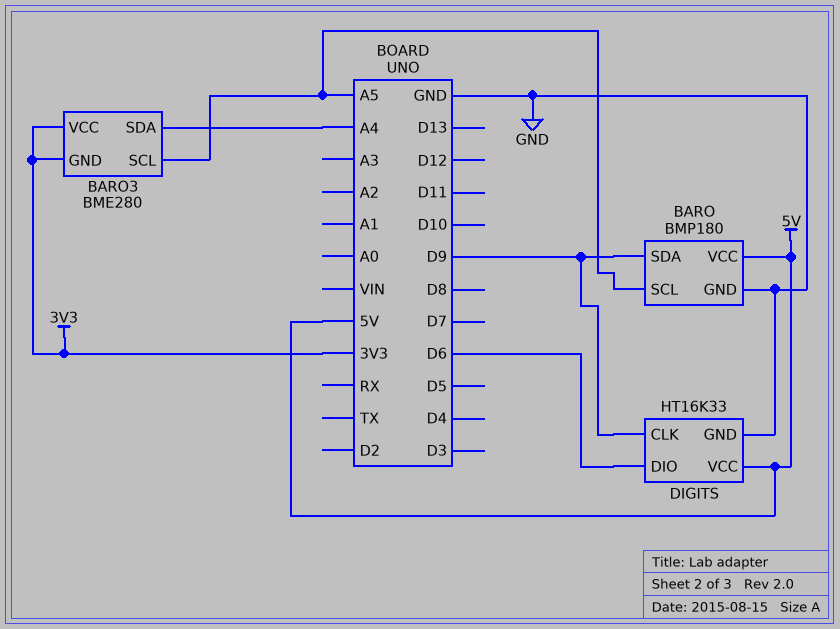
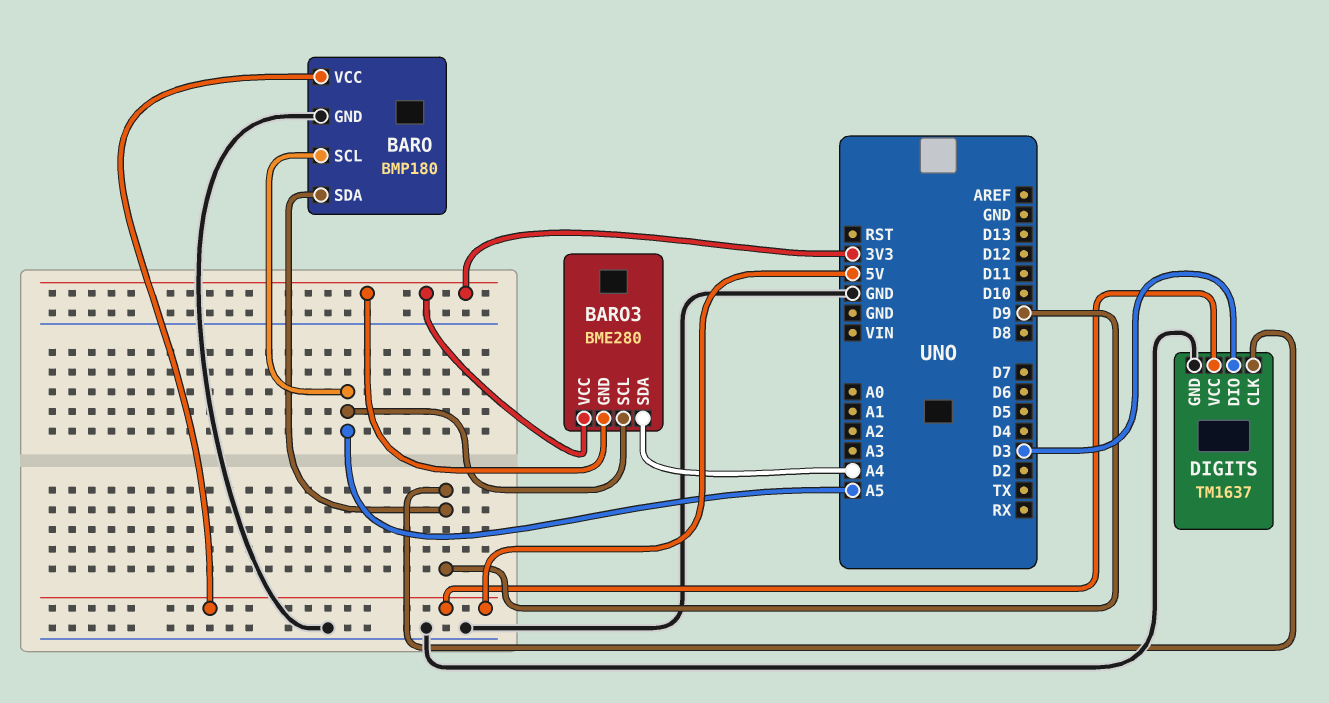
DIGITS: HT16K33 -> TM1637
DIGITS pin DIO: D6 -> D3

